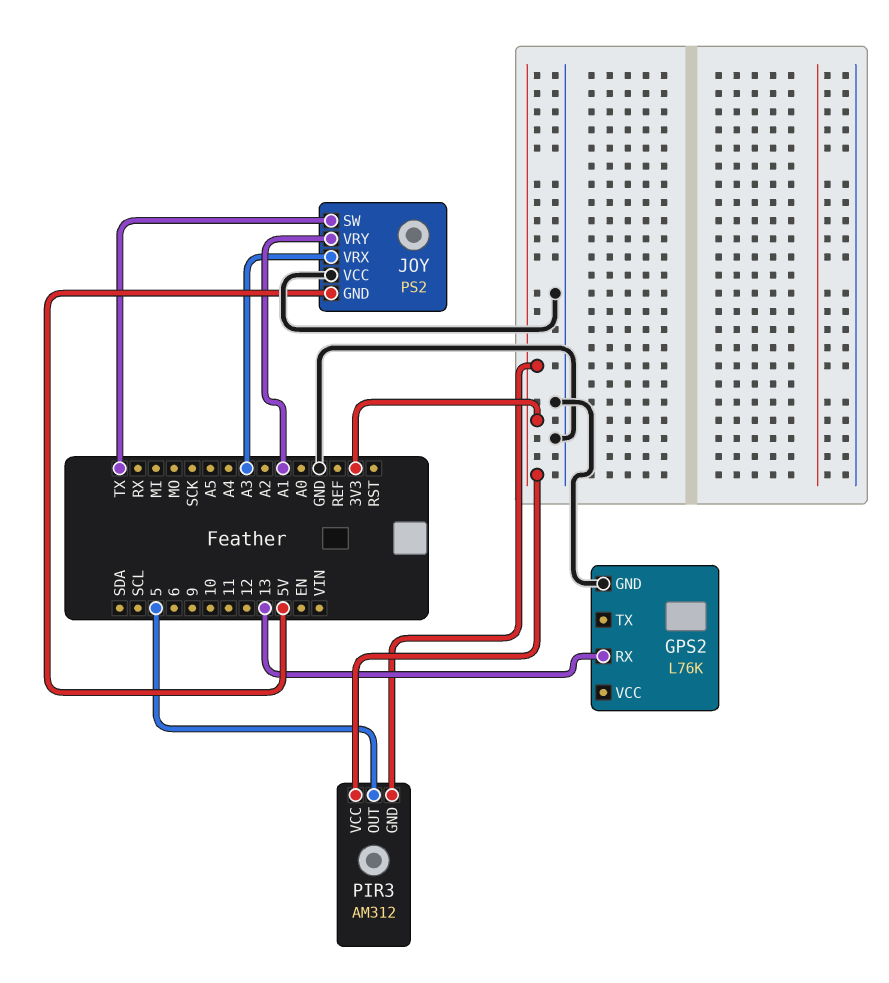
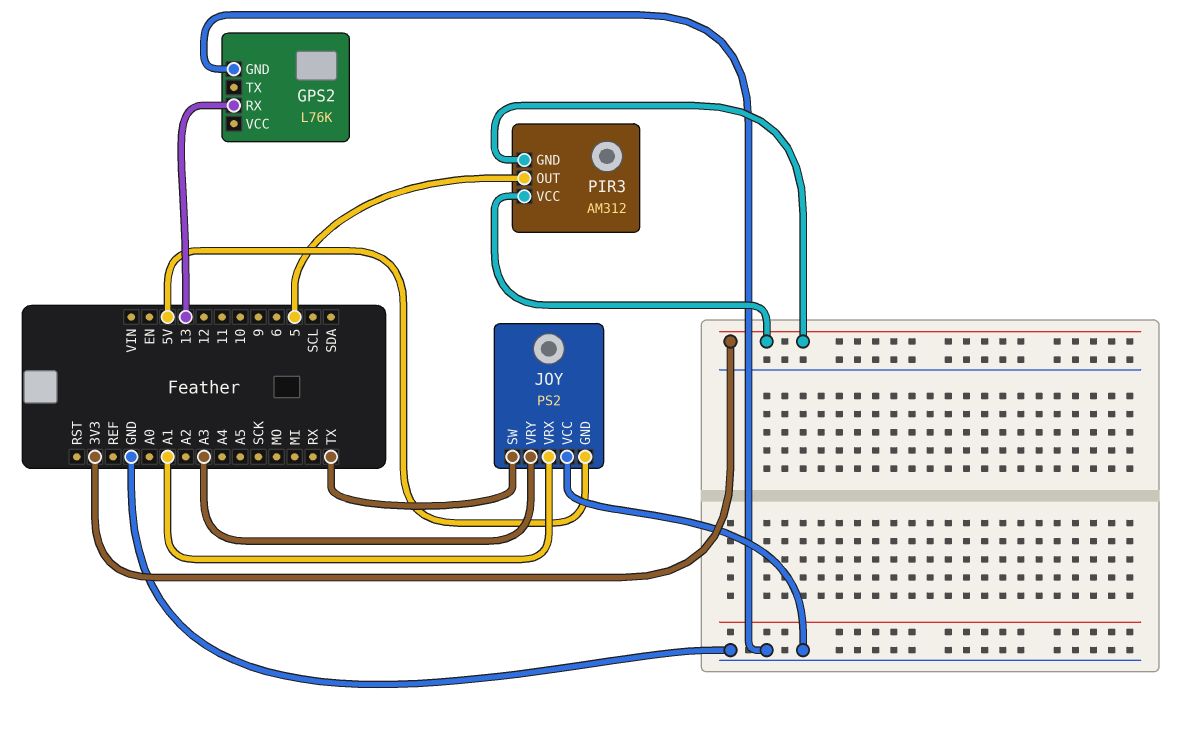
JOY pin VRX: A3 -> A1
JOY pin VRY: A1 -> A3

